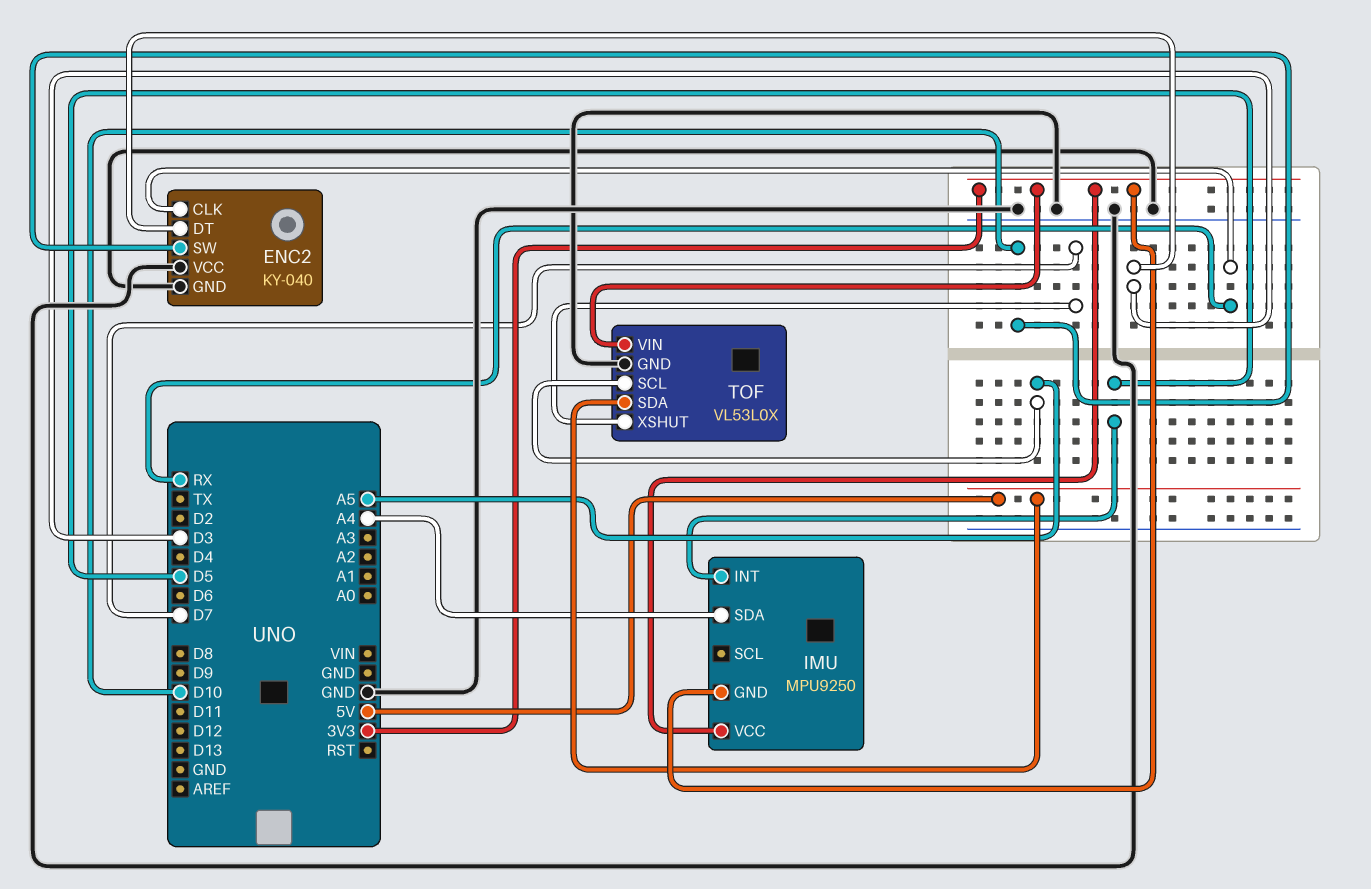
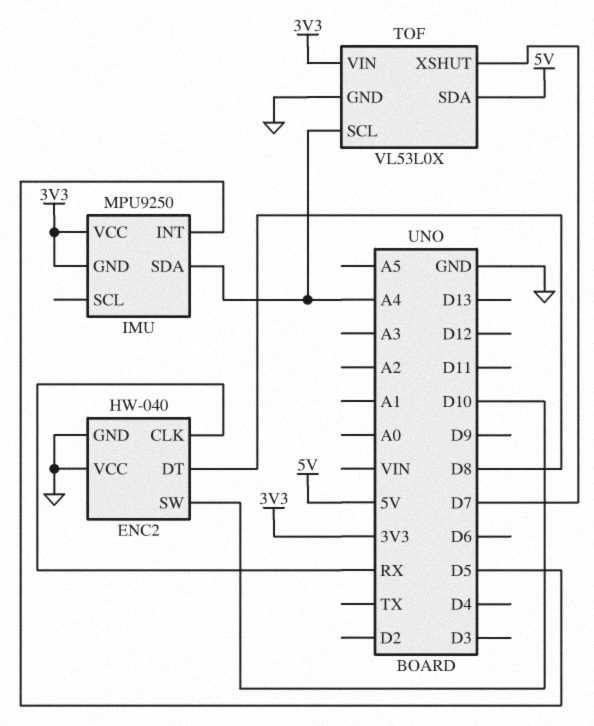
ENC2: KY-040 -> HW-040
ENC2 pin DT: D3 -> D8
TOF pin SCL: A5 -> A4

